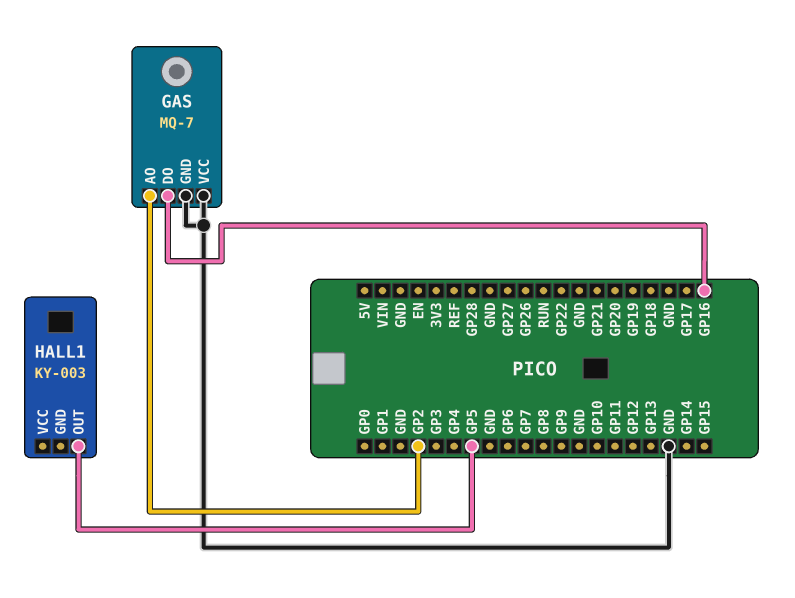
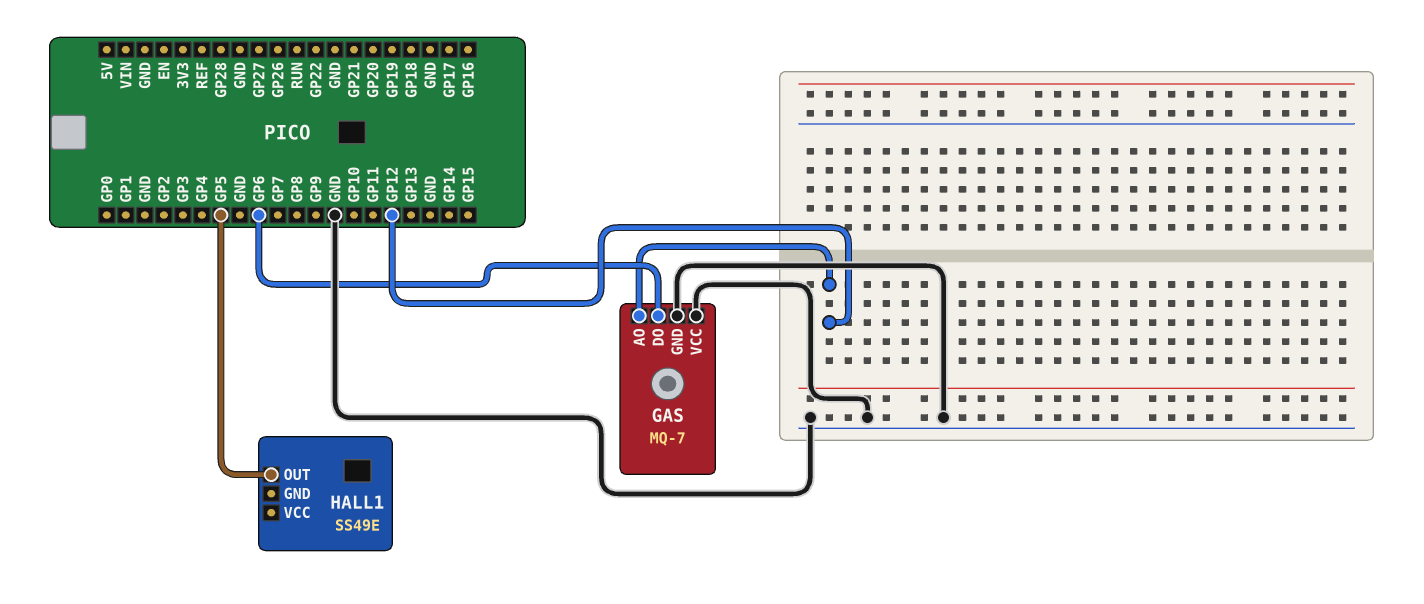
GAS pin AO: GP2 -> GP12
GAS pin DO: GP16 -> GP6
HALL1: KY-003 -> SS49E

